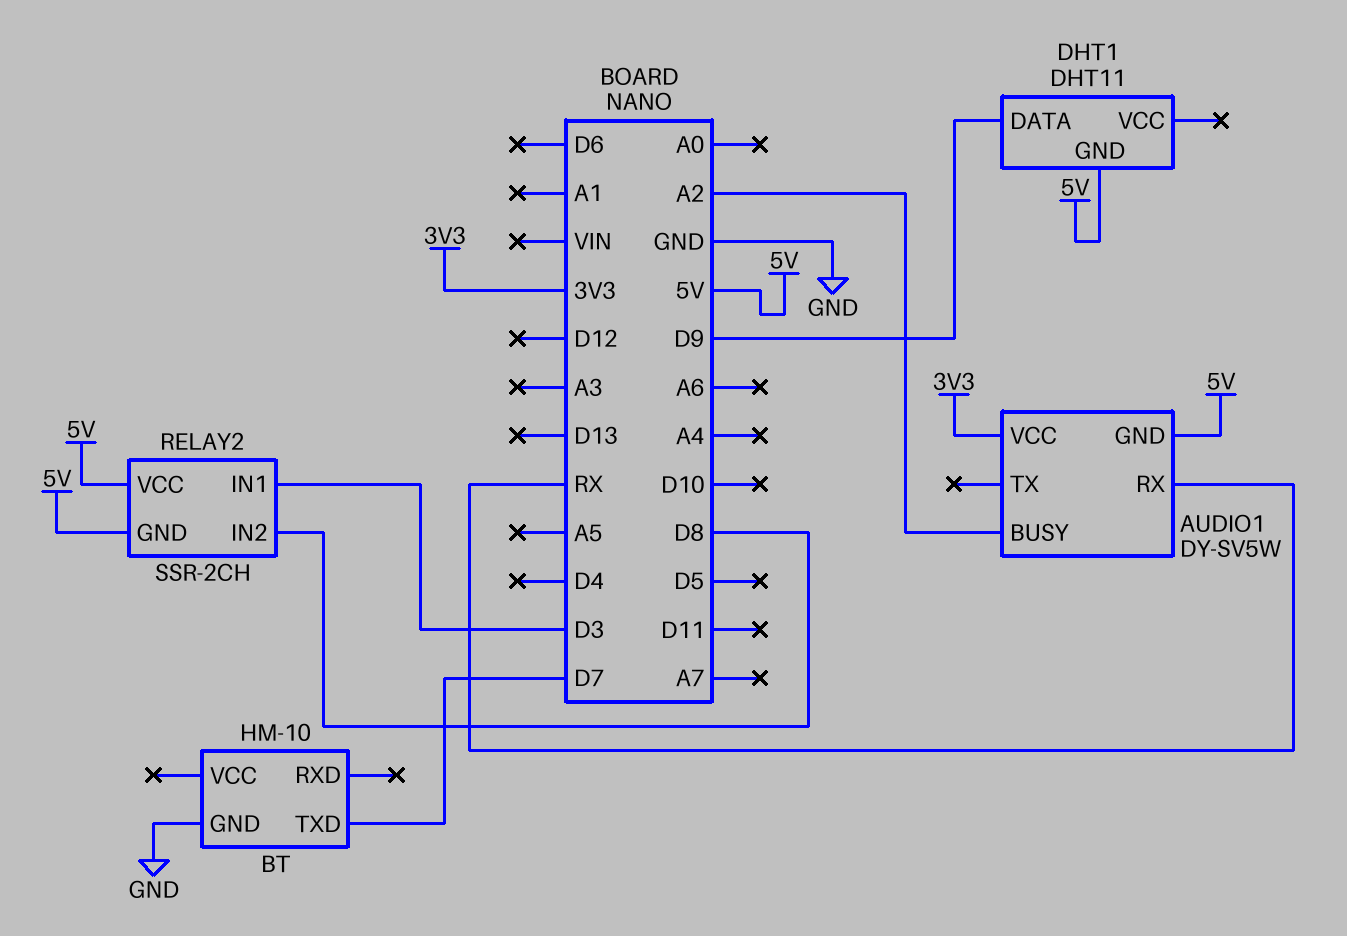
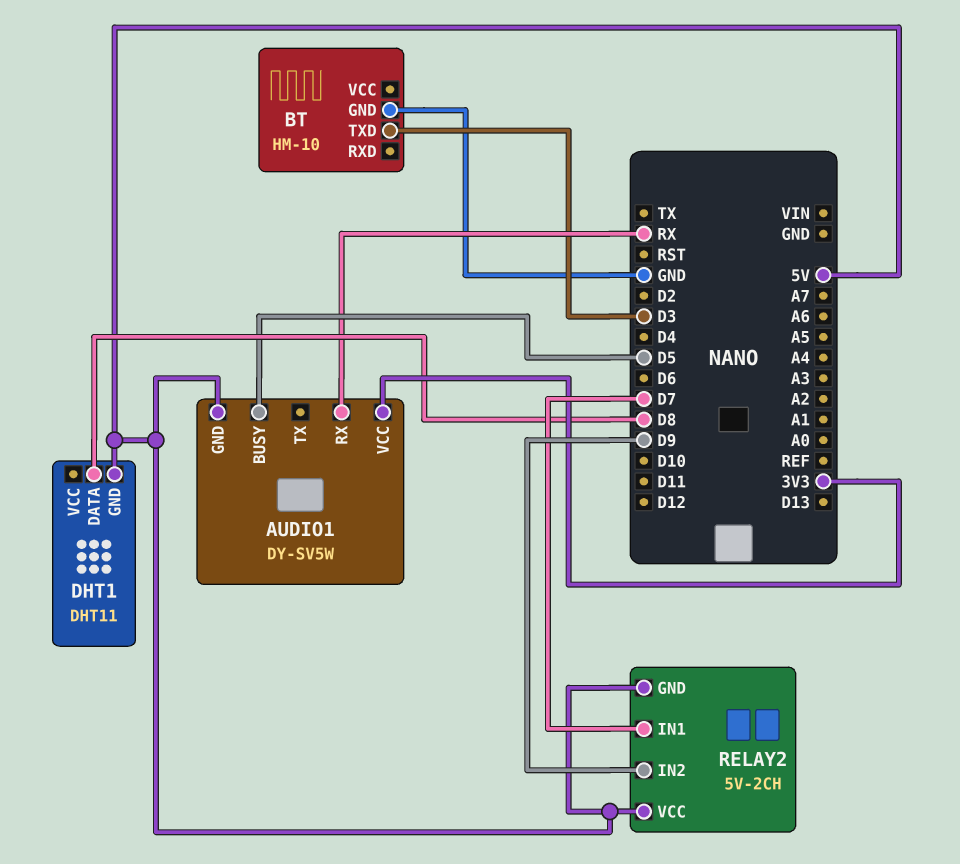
AUDIO1 pin BUSY: A2 -> D5
BT pin TXD: D7 -> D3
DHT1 pin DATA: D9 -> D8
RELAY2: SSR-2CH -> 5V-2CH
RELAY2 pin IN1: D3 -> D7
RELAY2 pin IN2: D8 -> D9

